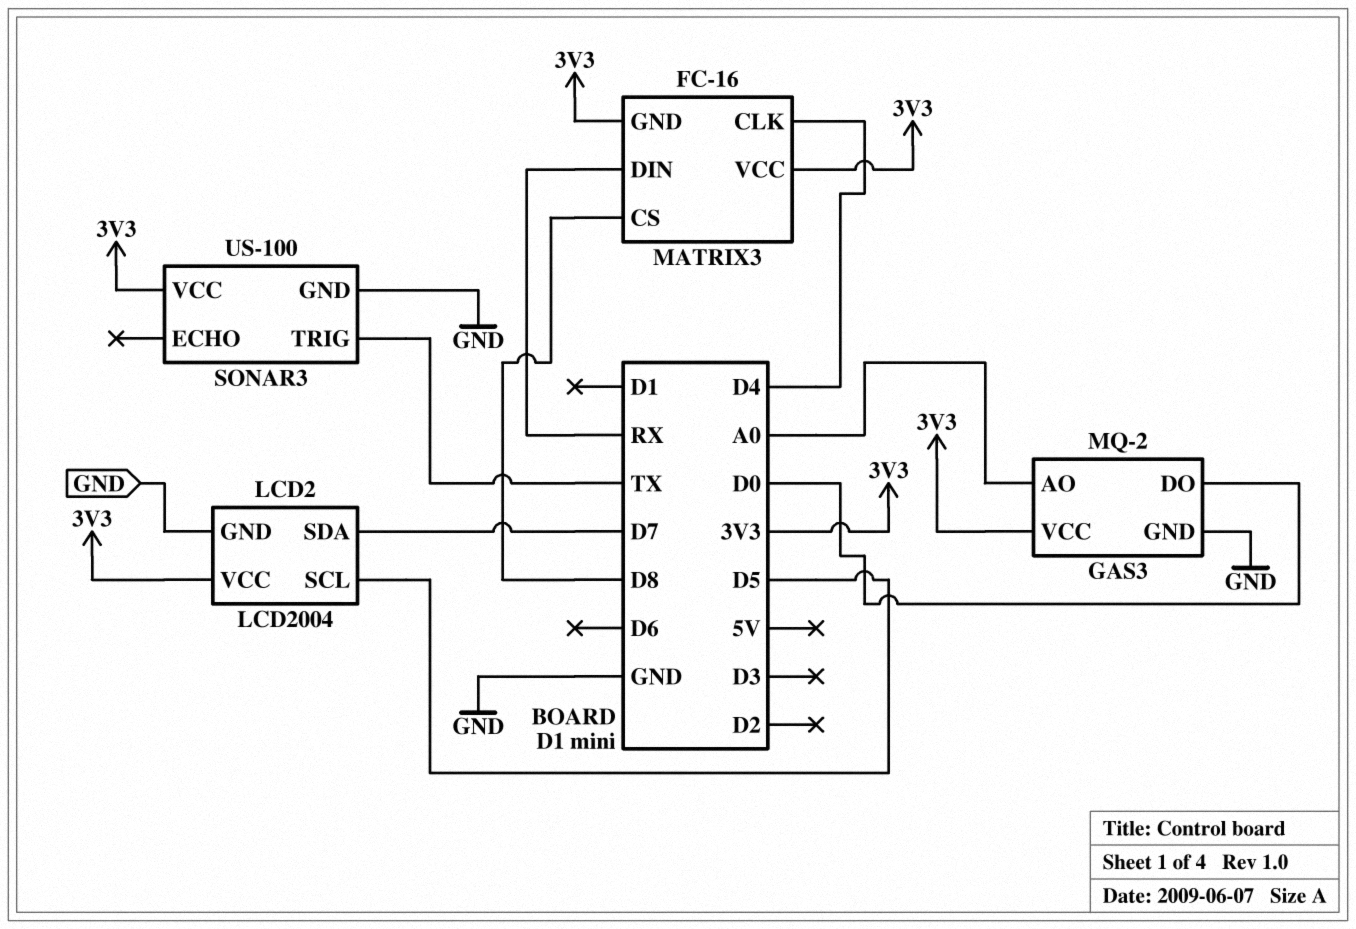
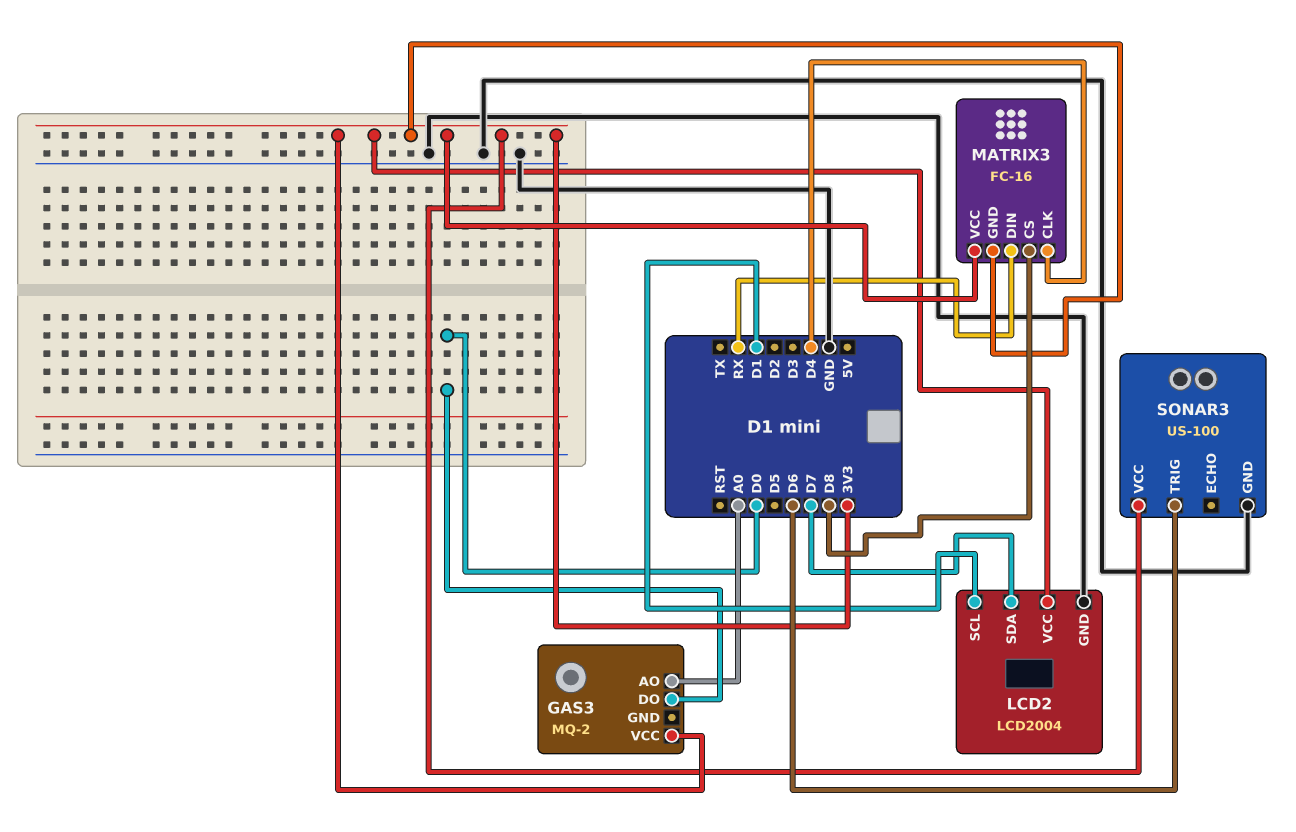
GAS3 pin GND: GND -> none
LCD2 pin SCL: D5 -> D1
SONAR3 pin TRIG: TX -> D6

